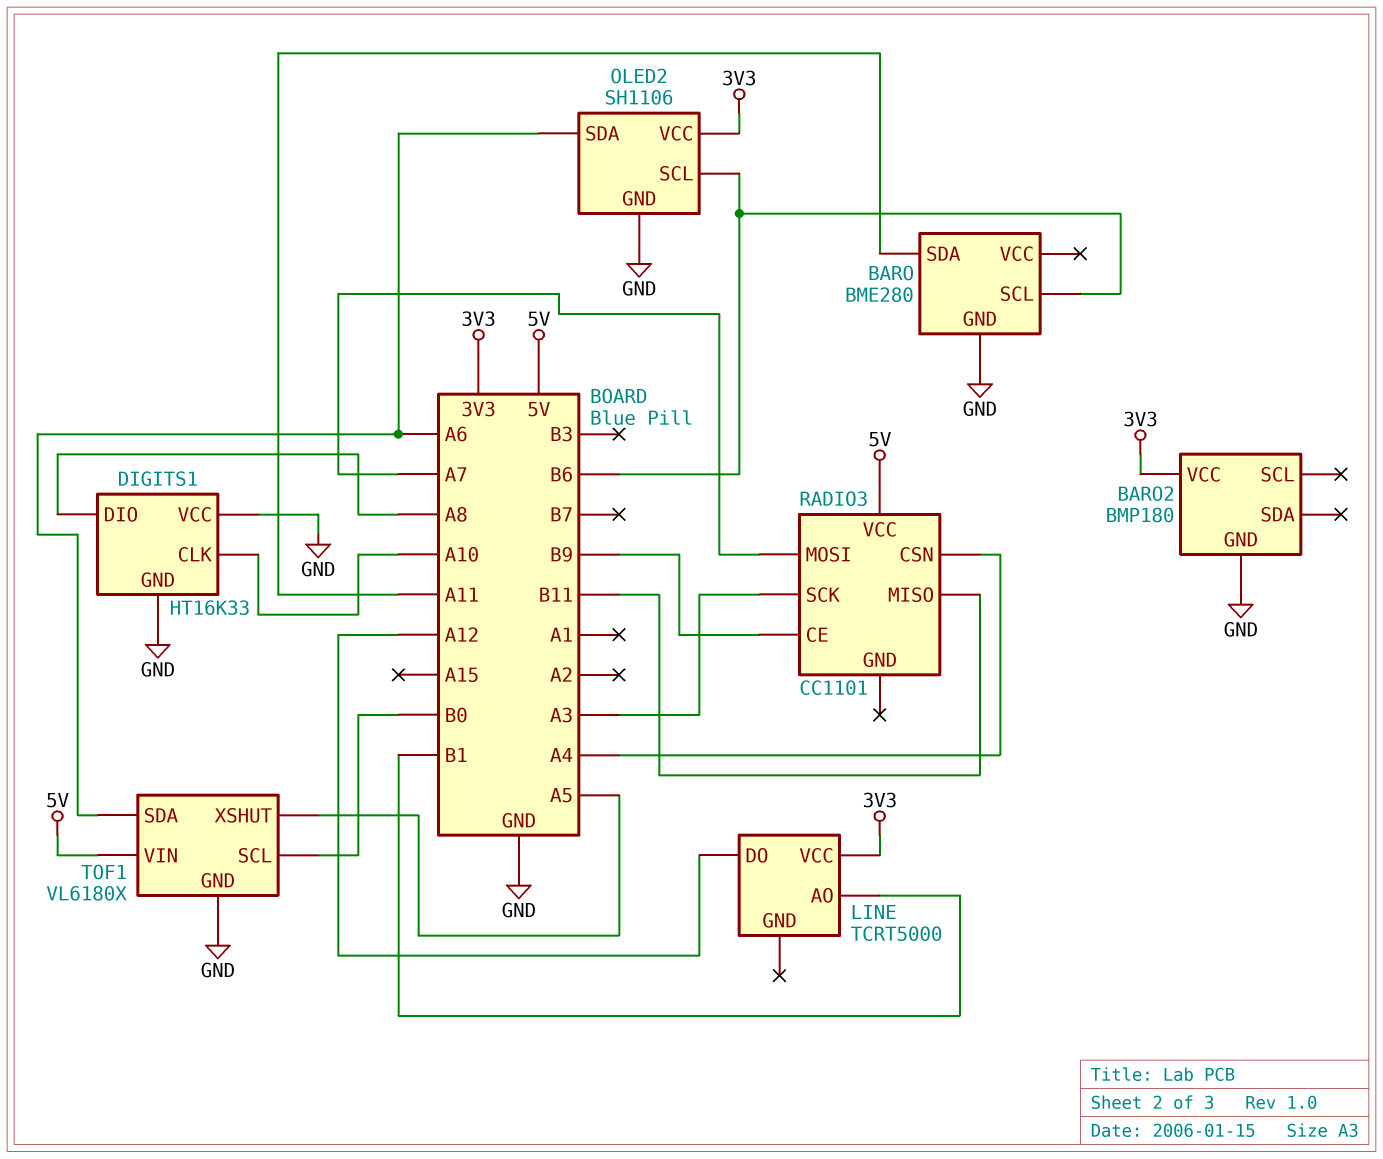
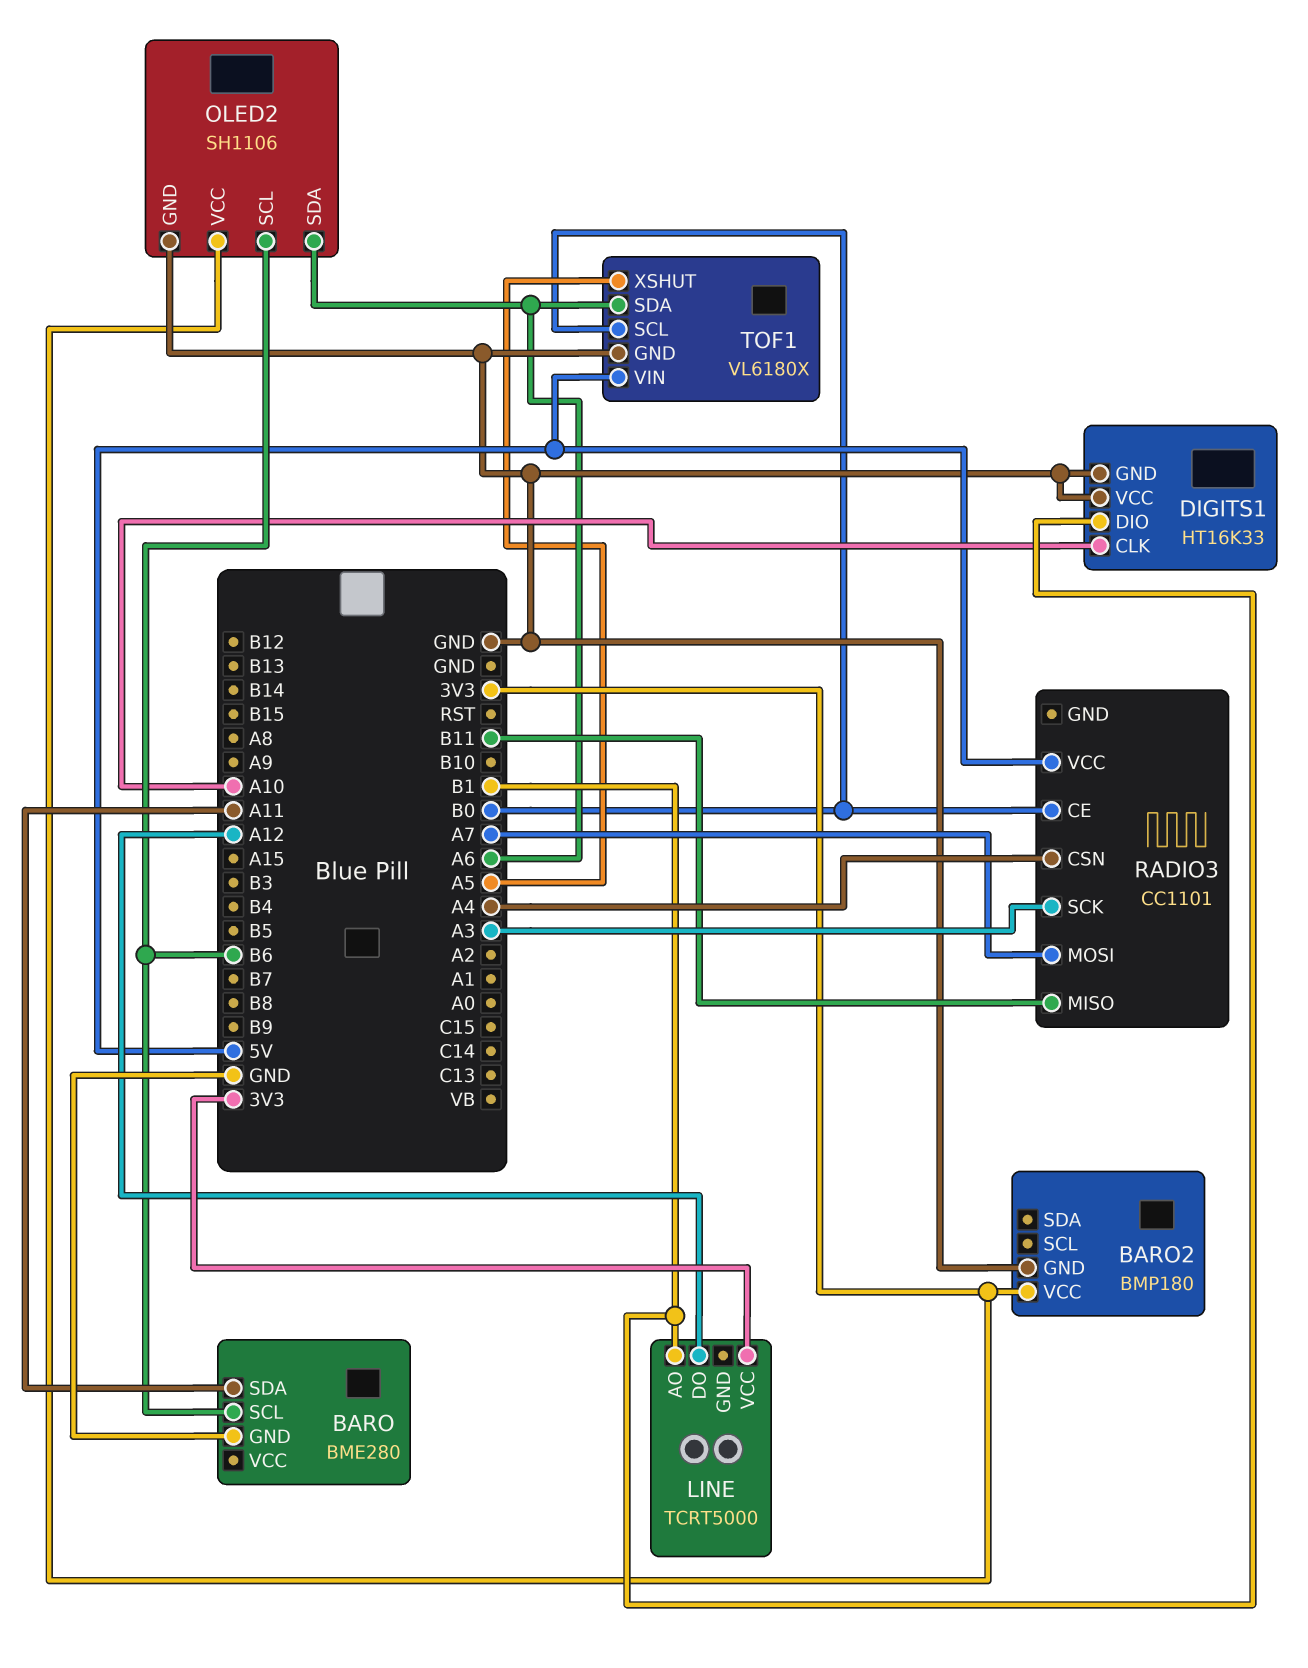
DIGITS1 pin DIO: A8 -> B1
RADIO3 pin CE: B9 -> B0

